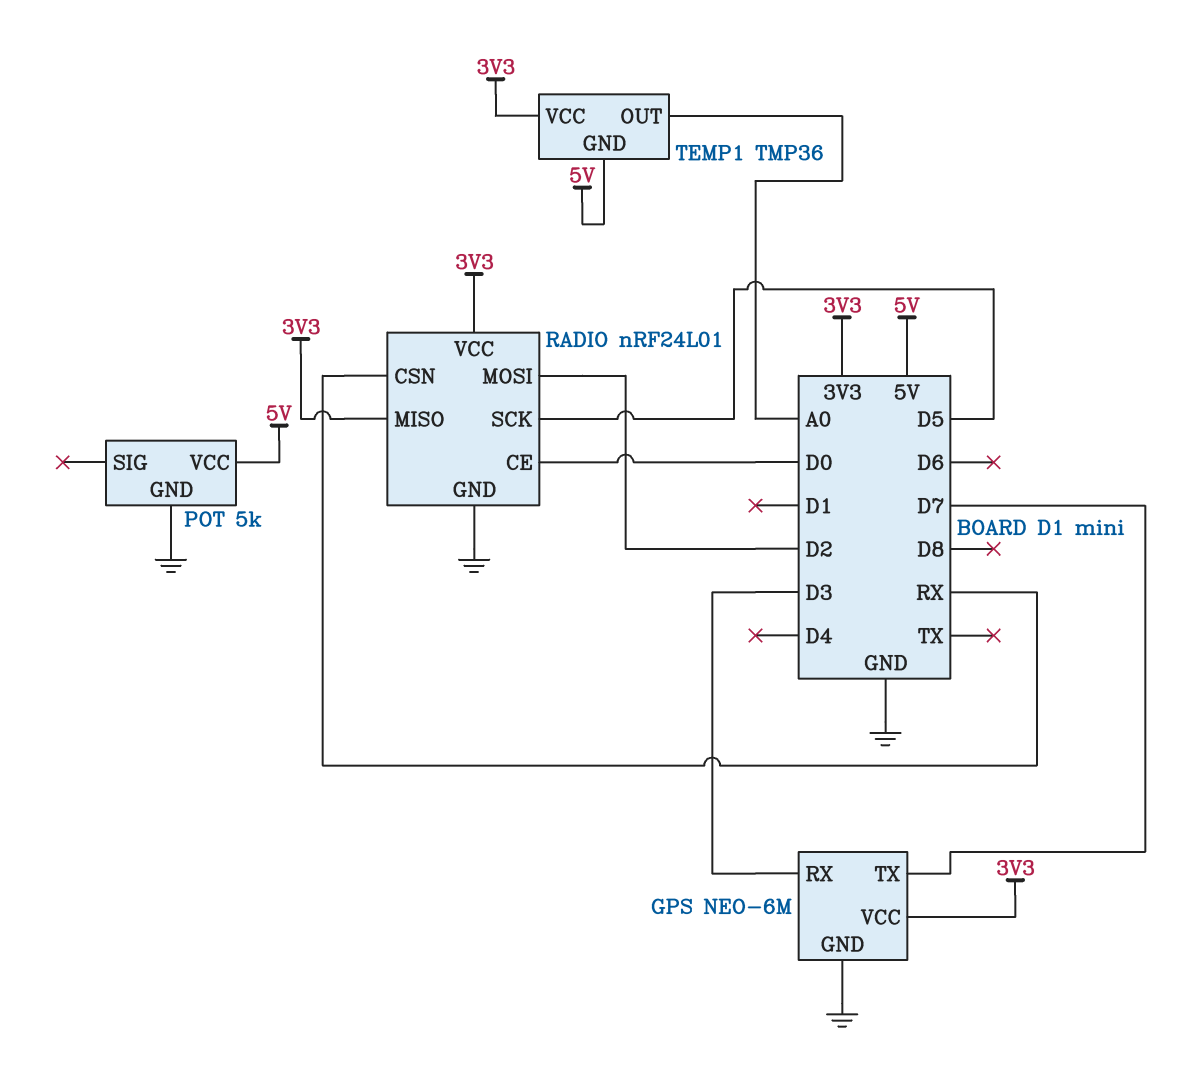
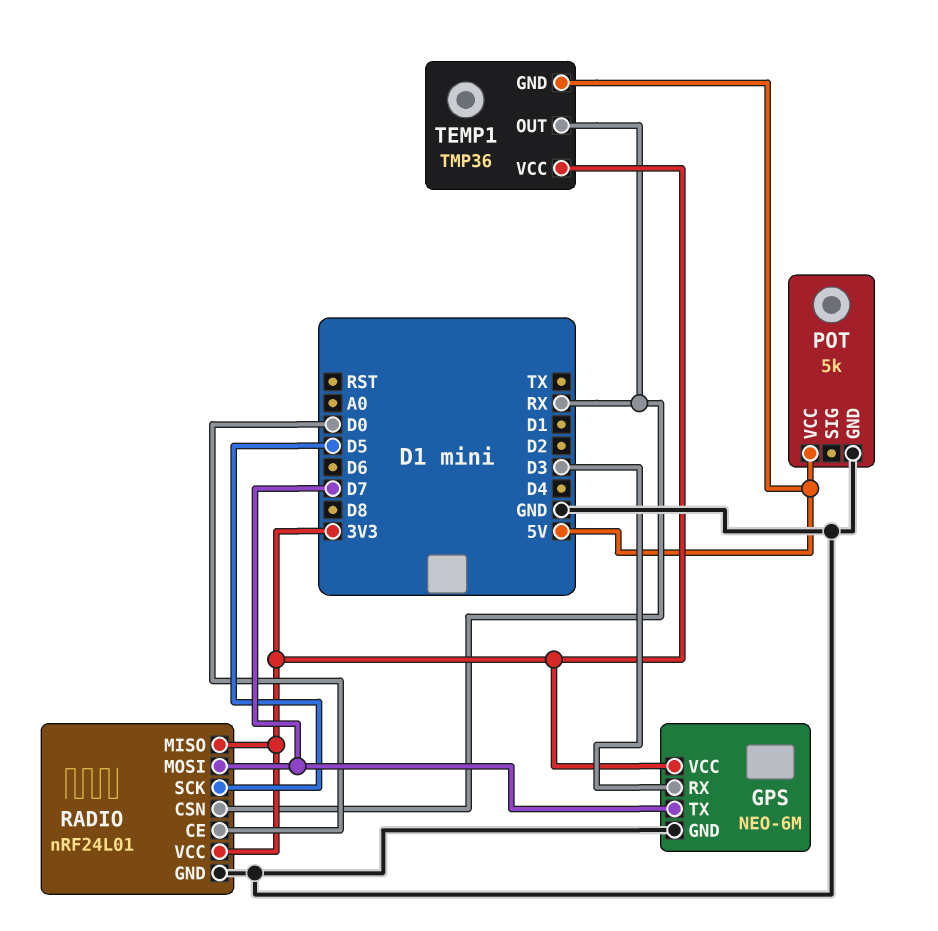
RADIO pin MOSI: D2 -> D7
TEMP1 pin OUT: A0 -> RX

